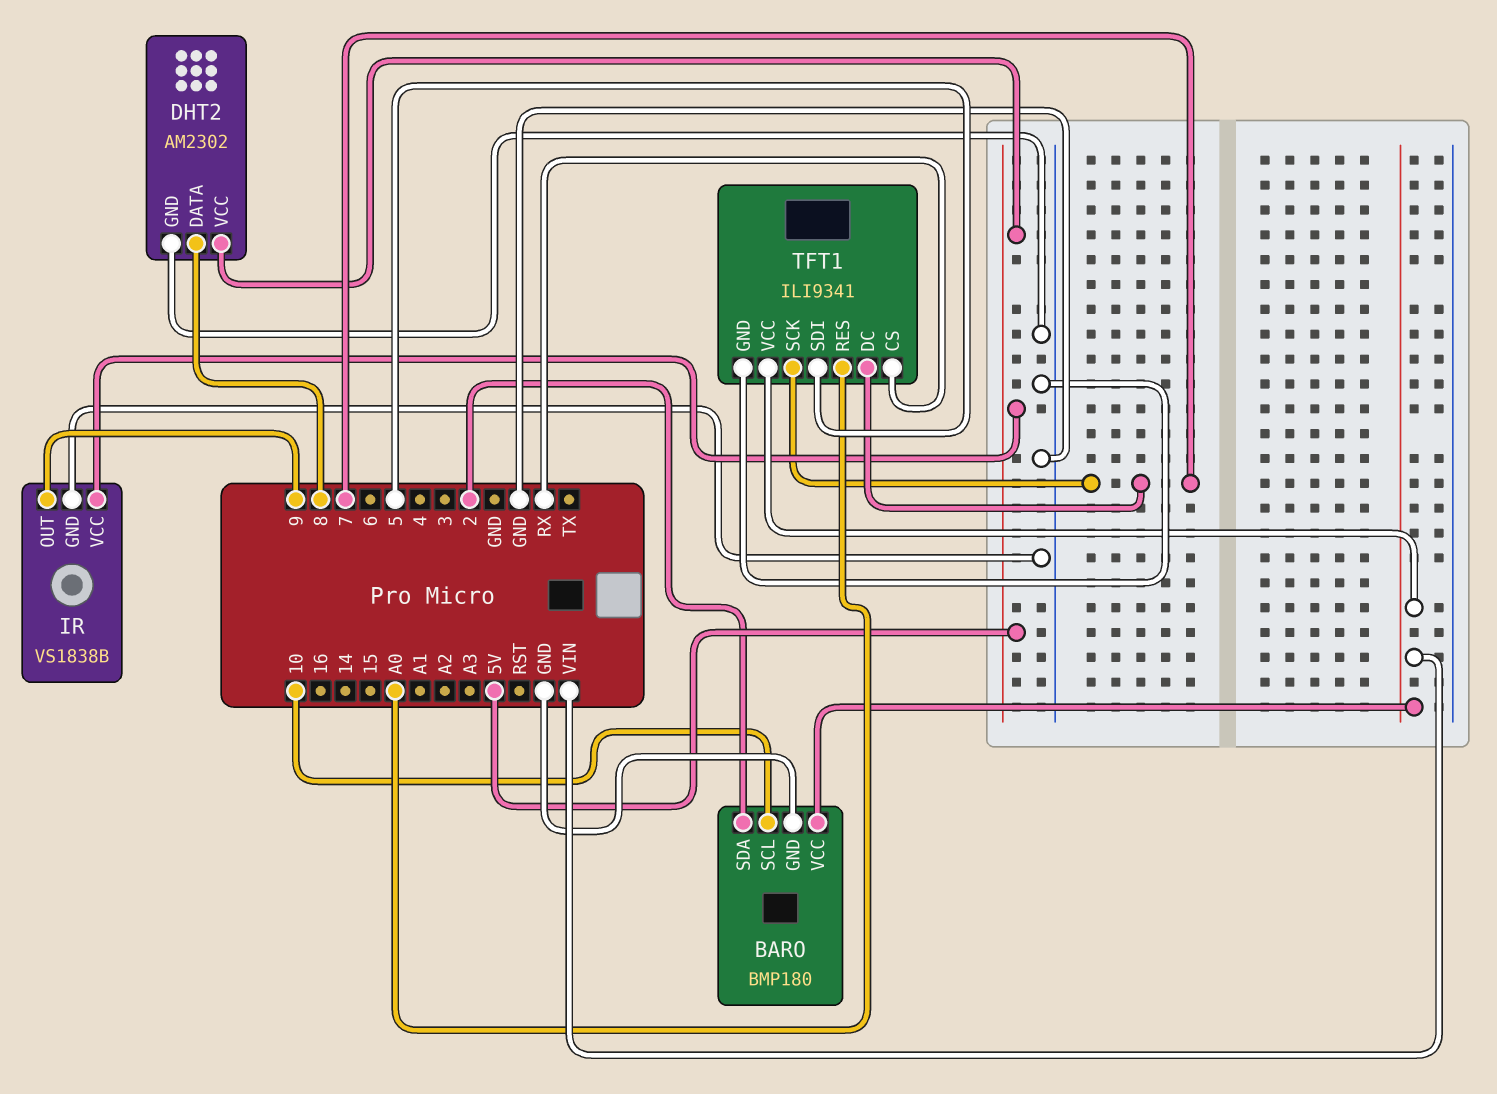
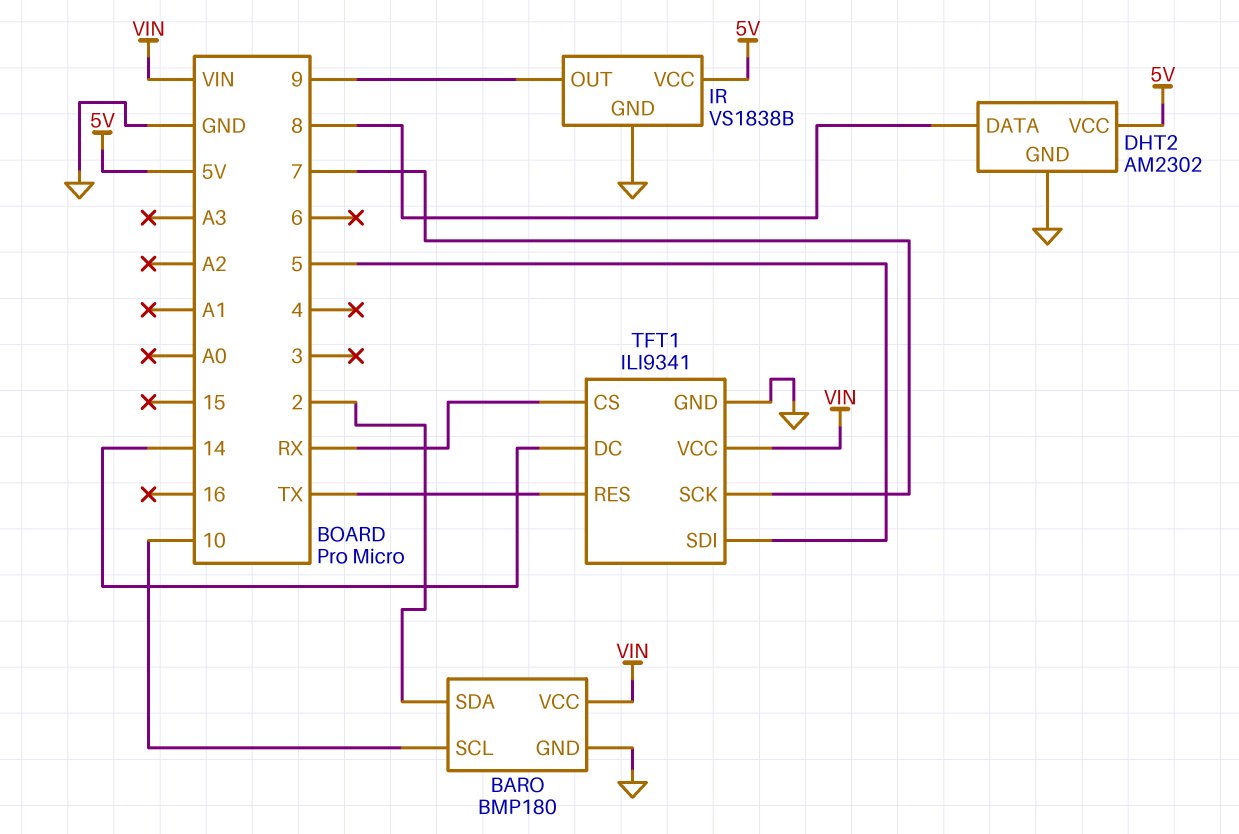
TFT1 pin DC: 7 -> 14
TFT1 pin RES: A0 -> TX

